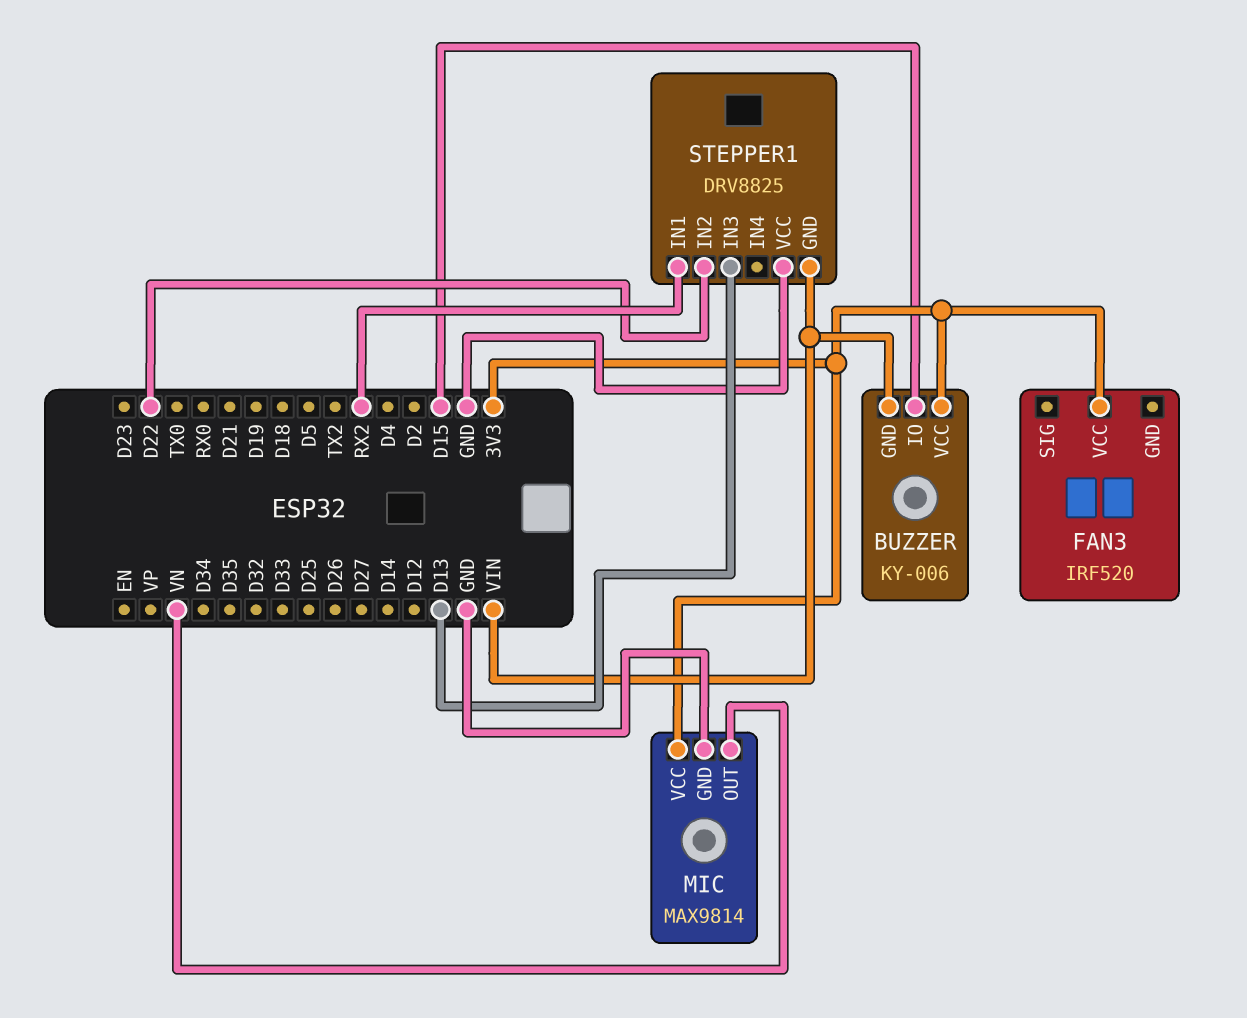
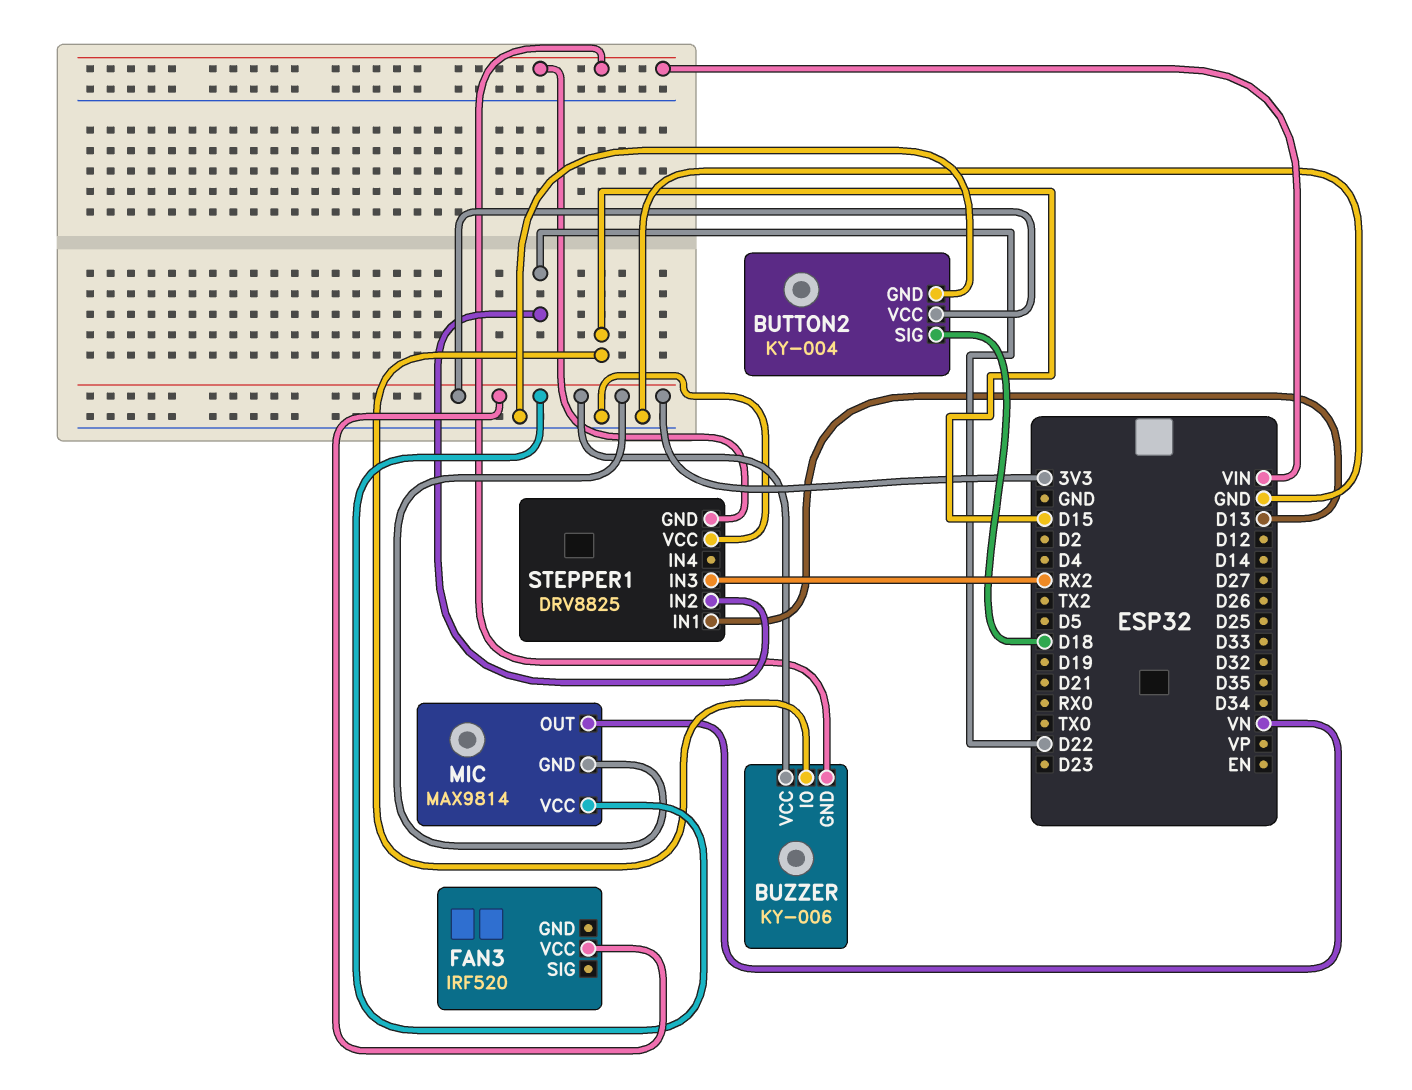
BUTTON2: none -> KY-004
BUTTON2 pin GND: none -> GND
BUTTON2 pin SIG: none -> D18
BUTTON2 pin VCC: none -> 3V3
MIC pin GND: GND -> 3V3
STEPPER1 pin IN1: RX2 -> D13
STEPPER1 pin IN3: D13 -> RX2

